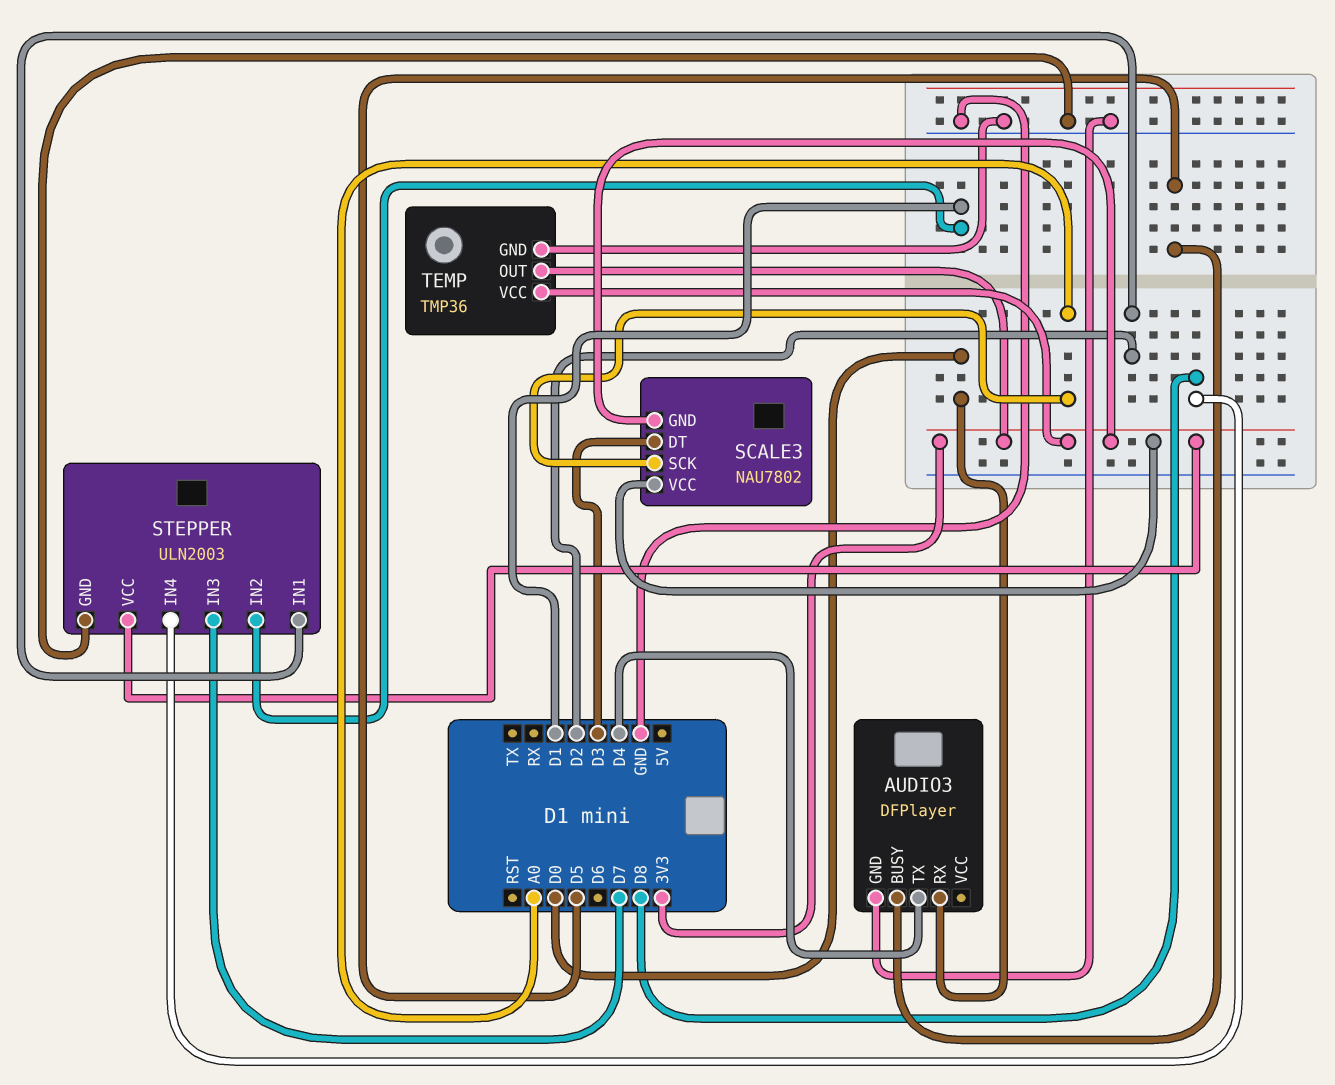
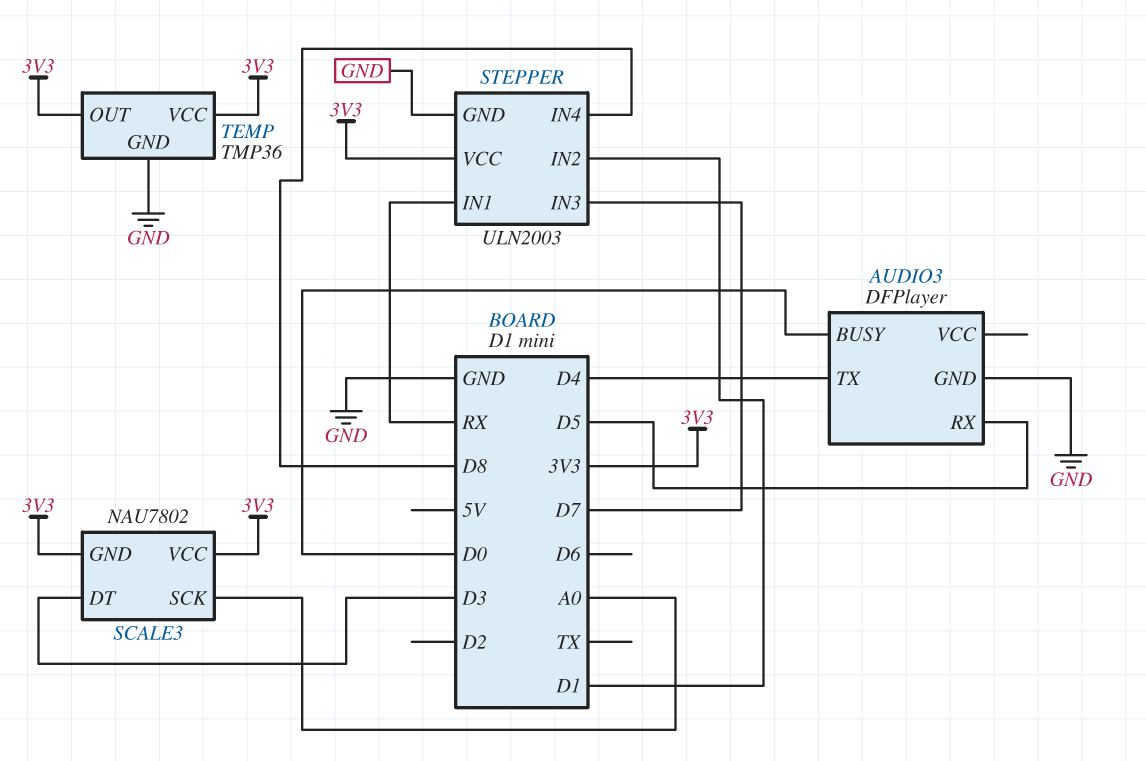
AUDIO3 pin BUSY: D5 -> D0
AUDIO3 pin RX: D0 -> D5
STEPPER pin IN1: D2 -> RX

